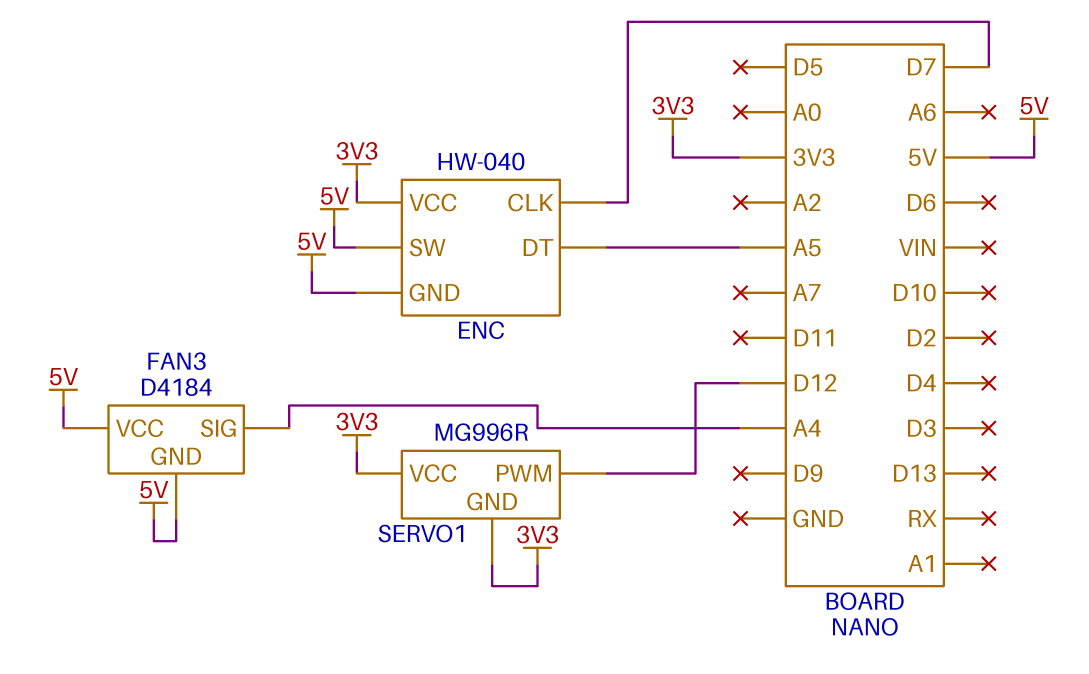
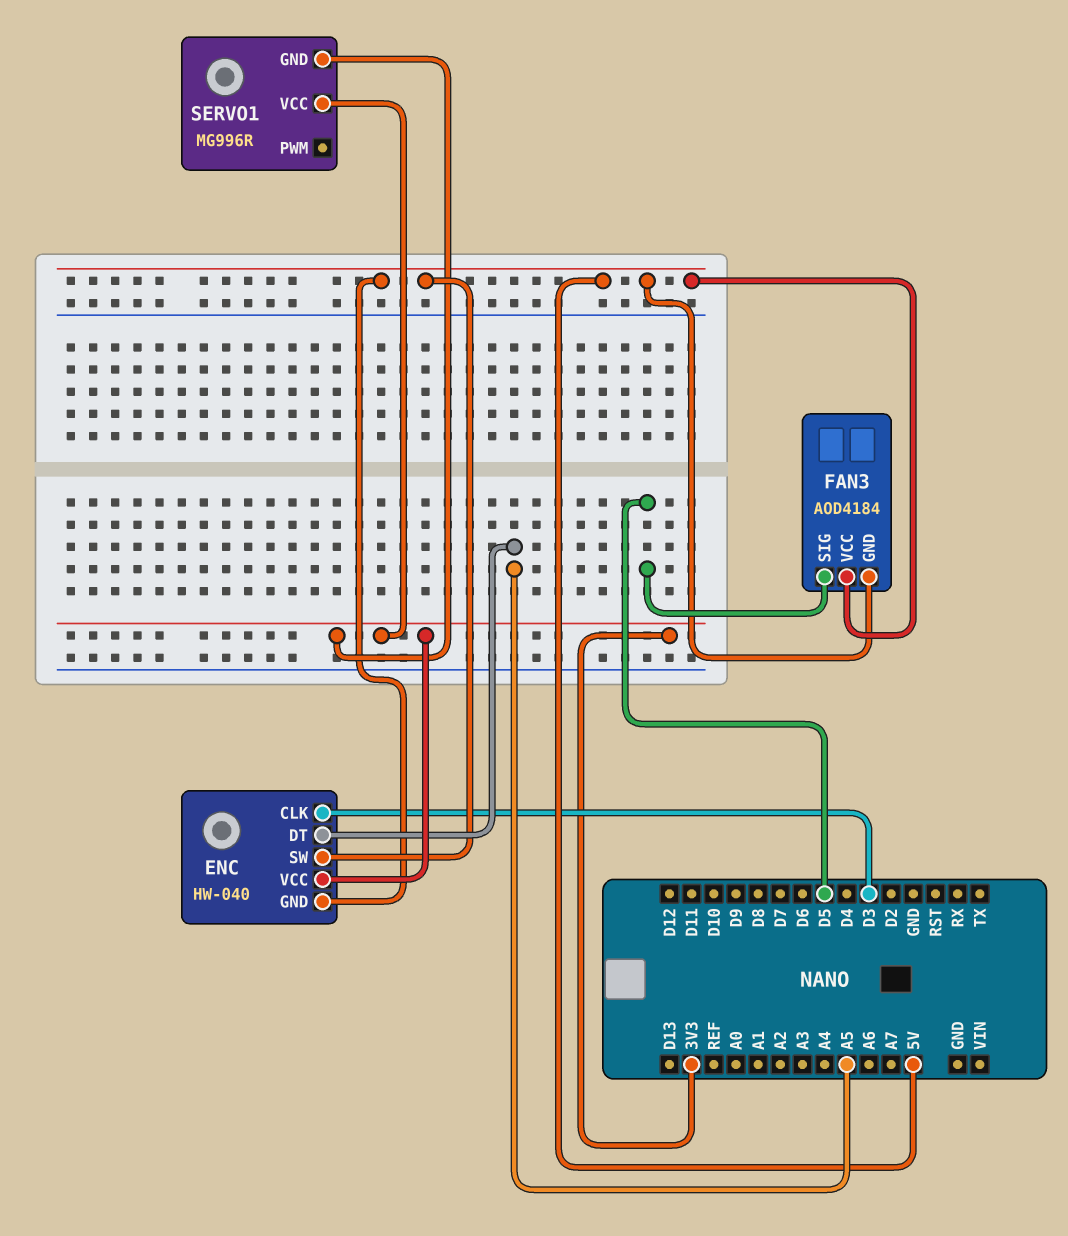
ENC pin CLK: D7 -> D3
FAN3: D4184 -> AOD4184
FAN3 pin SIG: A4 -> D5
SERVO1 pin PWM: D12 -> none

